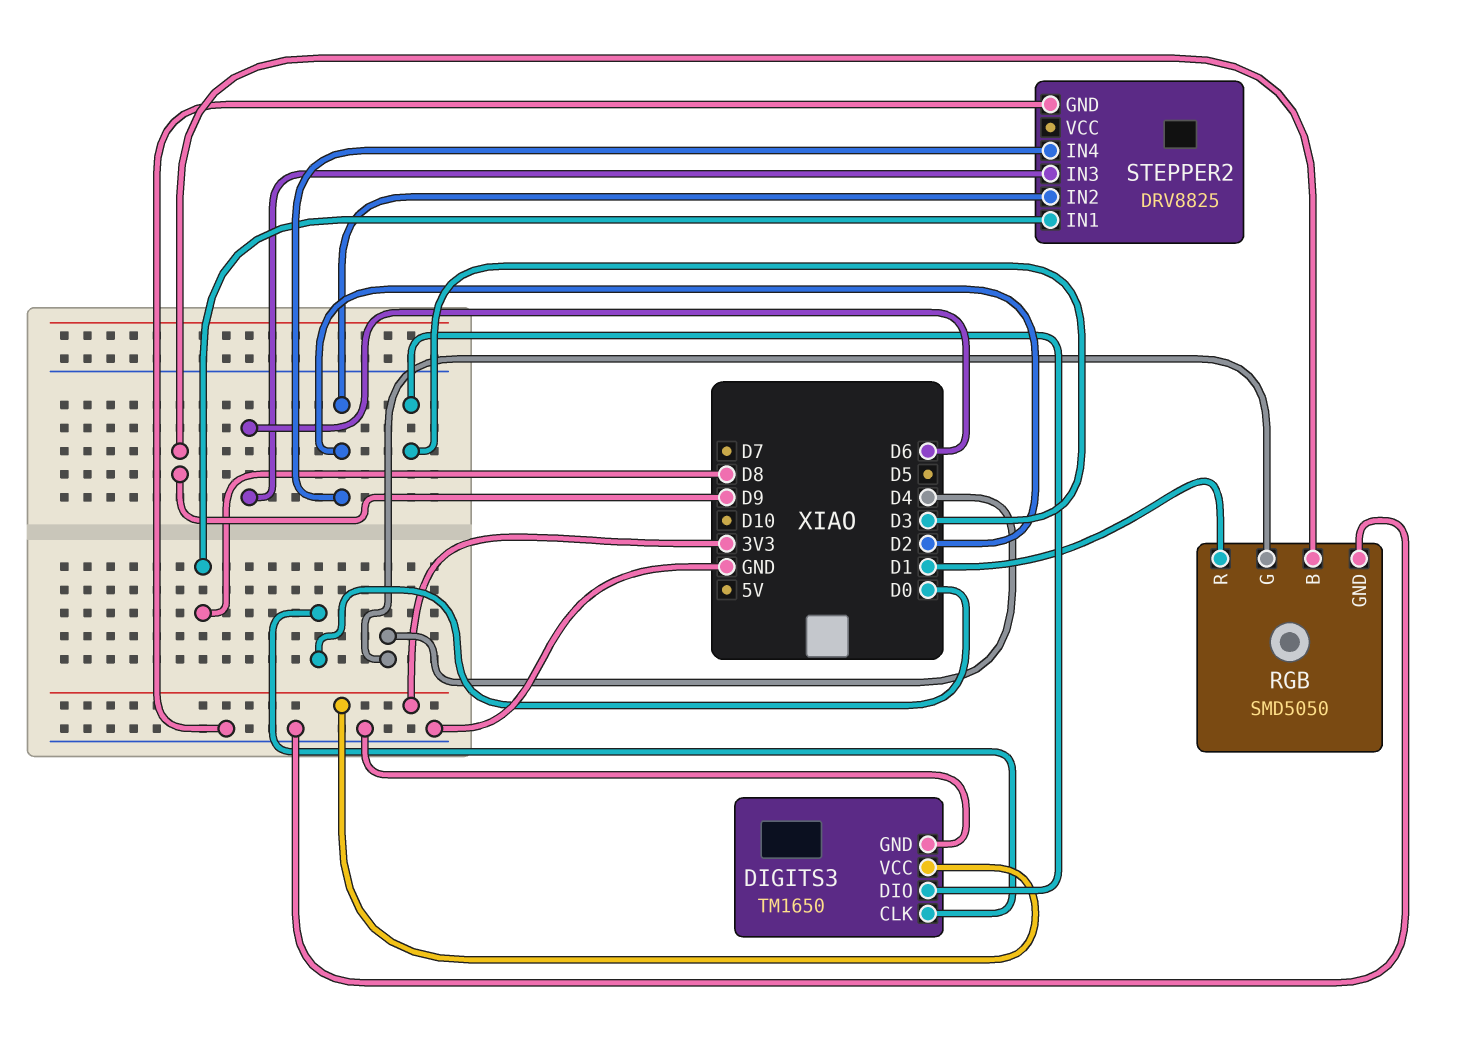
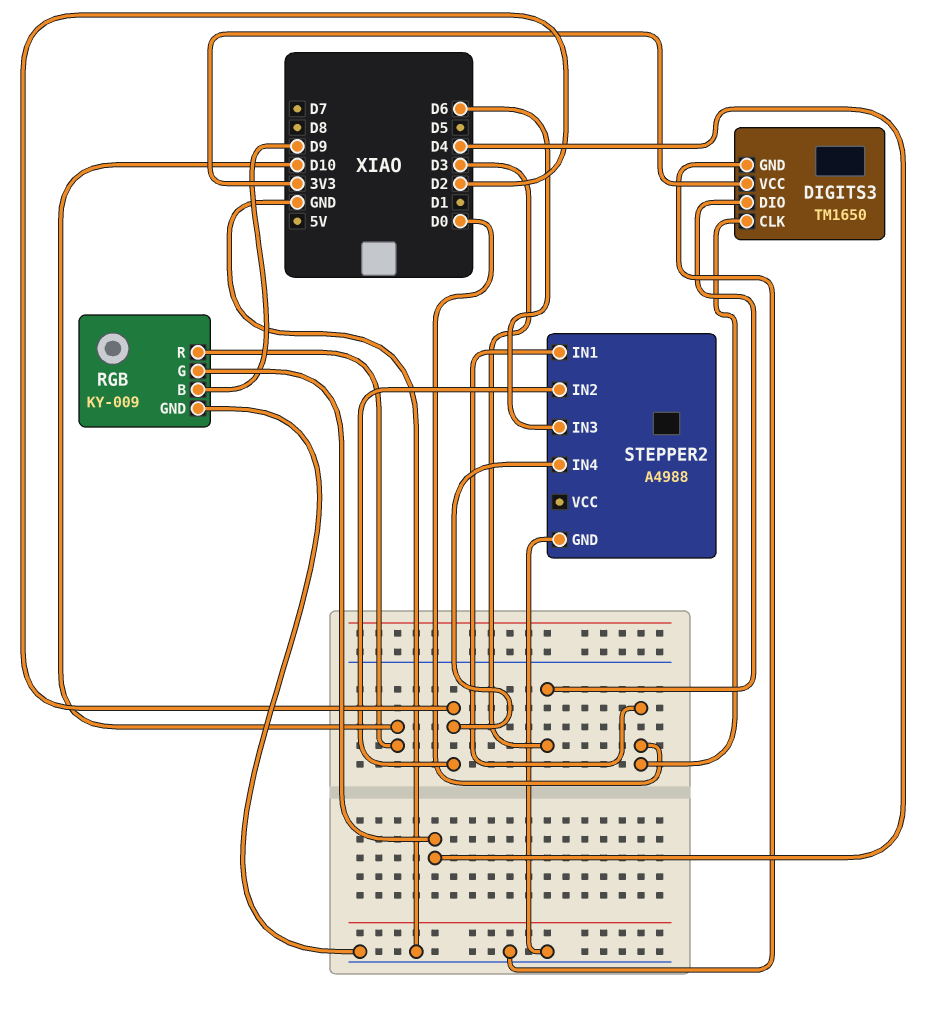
RGB: SMD5050 -> KY-009
RGB pin R: D1 -> D10
STEPPER2: DRV8825 -> A4988
STEPPER2 pin IN1: D8 -> D0

